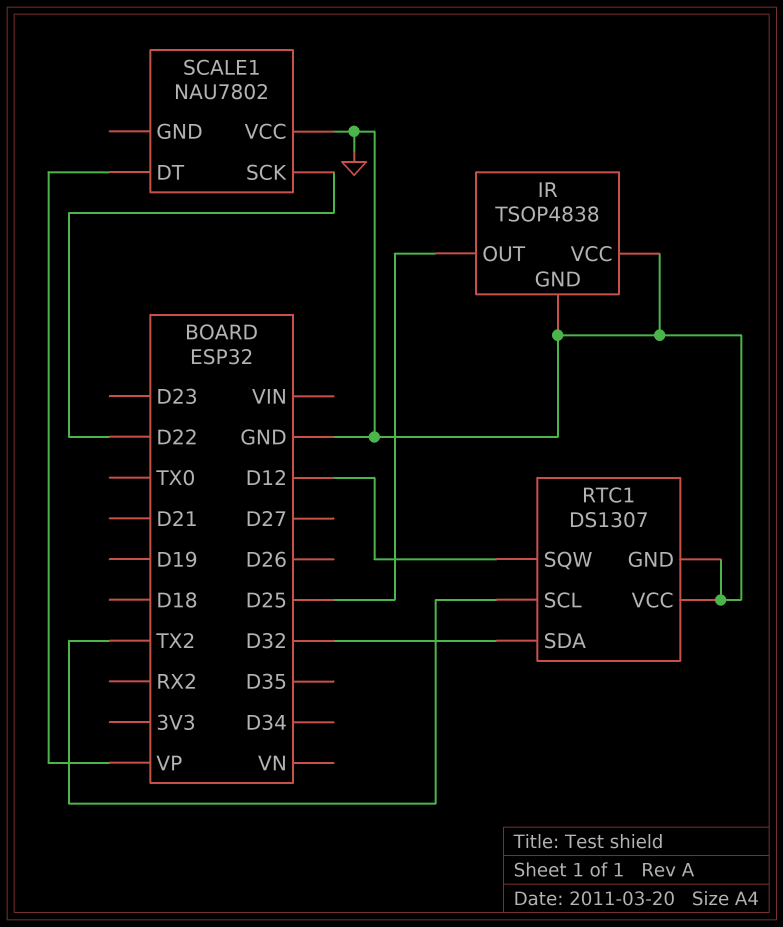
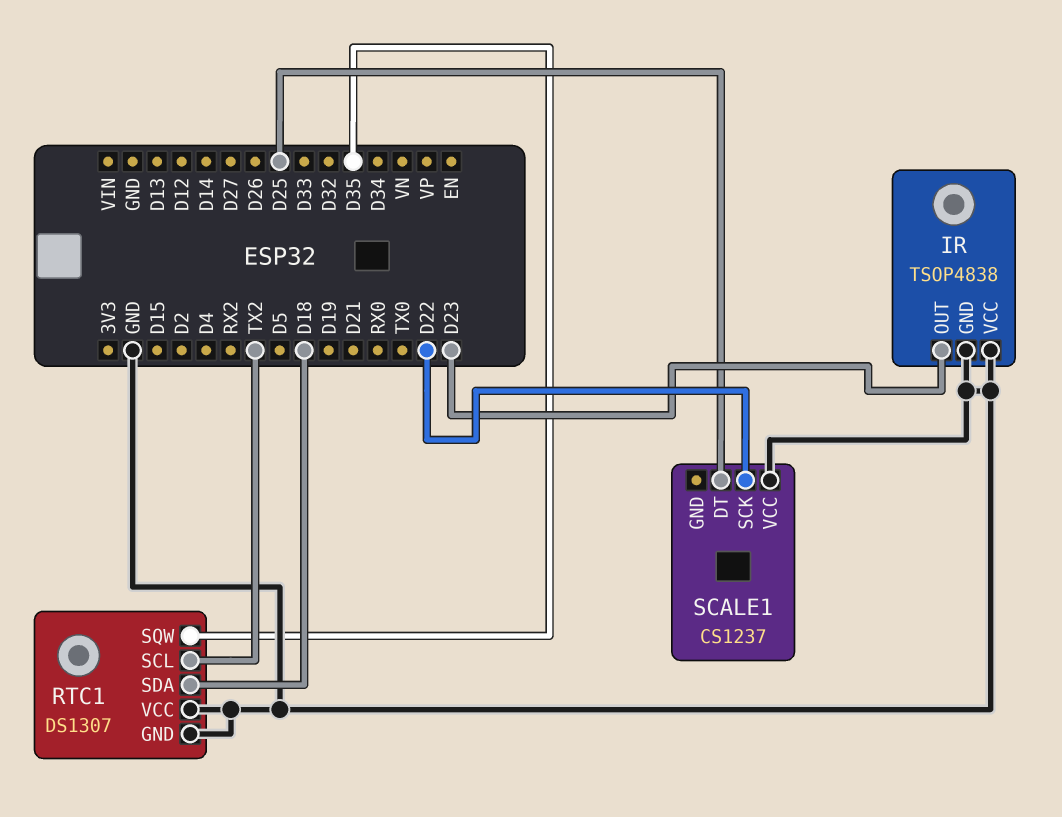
IR pin OUT: D25 -> D23
RTC1 pin SDA: D32 -> D18
RTC1 pin SQW: D12 -> D35
SCALE1: NAU7802 -> CS1237
SCALE1 pin DT: VP -> D25

